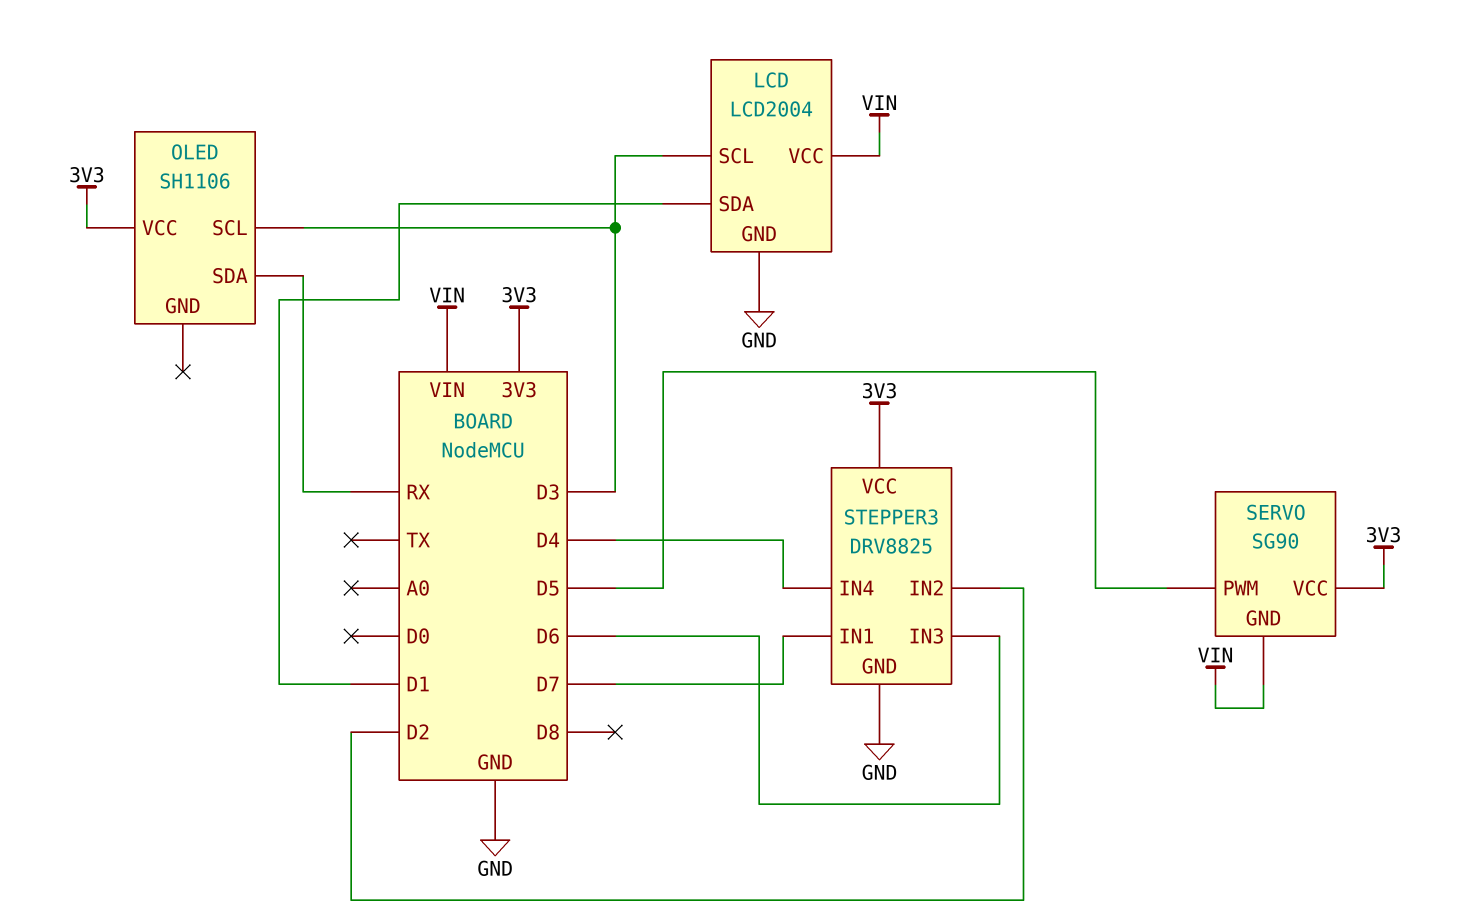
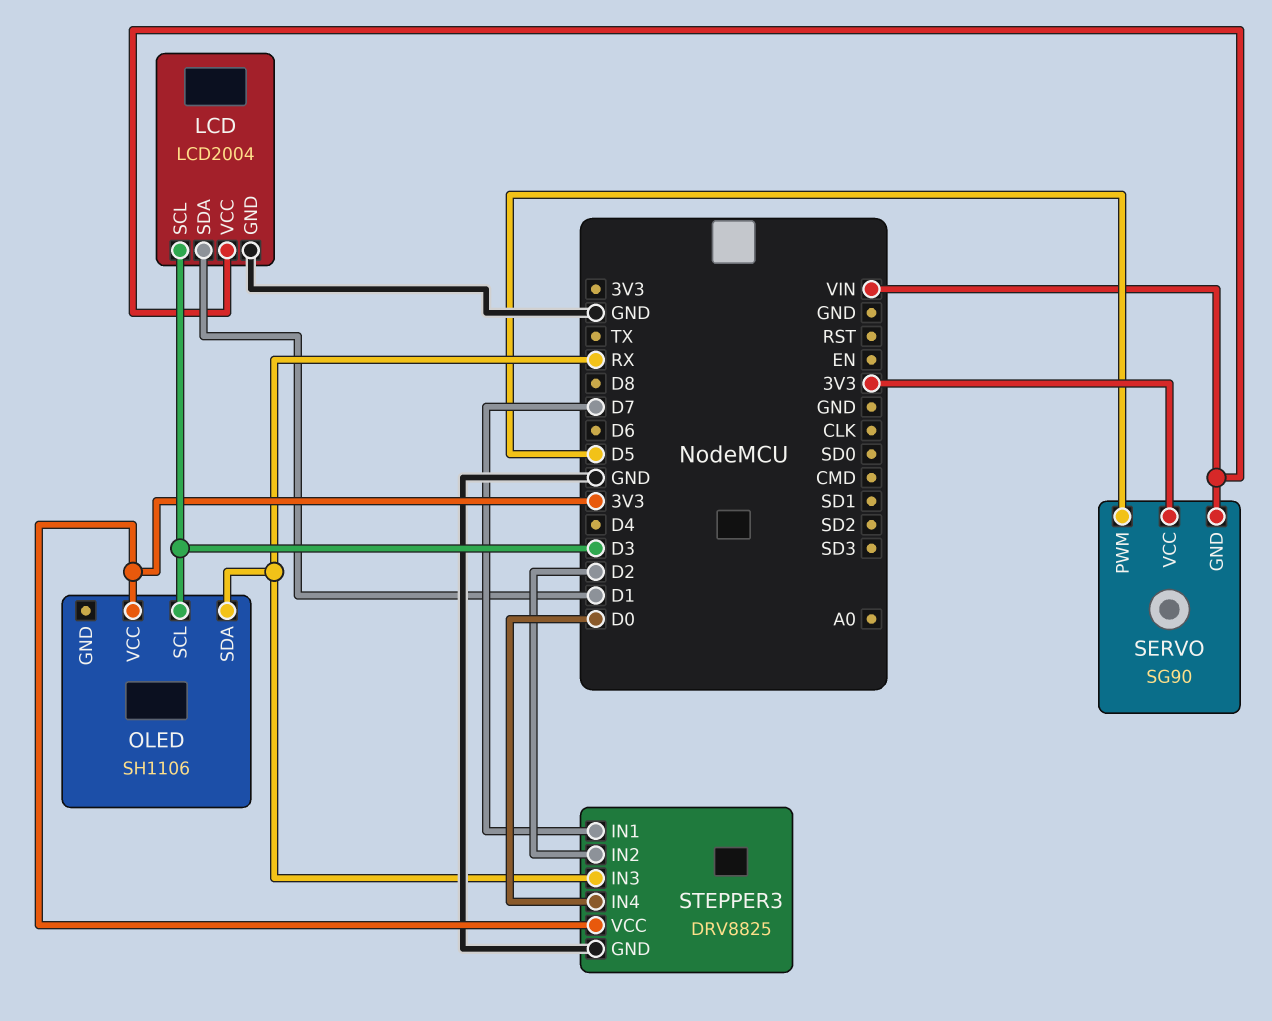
STEPPER3 pin IN3: D6 -> RX
STEPPER3 pin IN4: D4 -> D0

